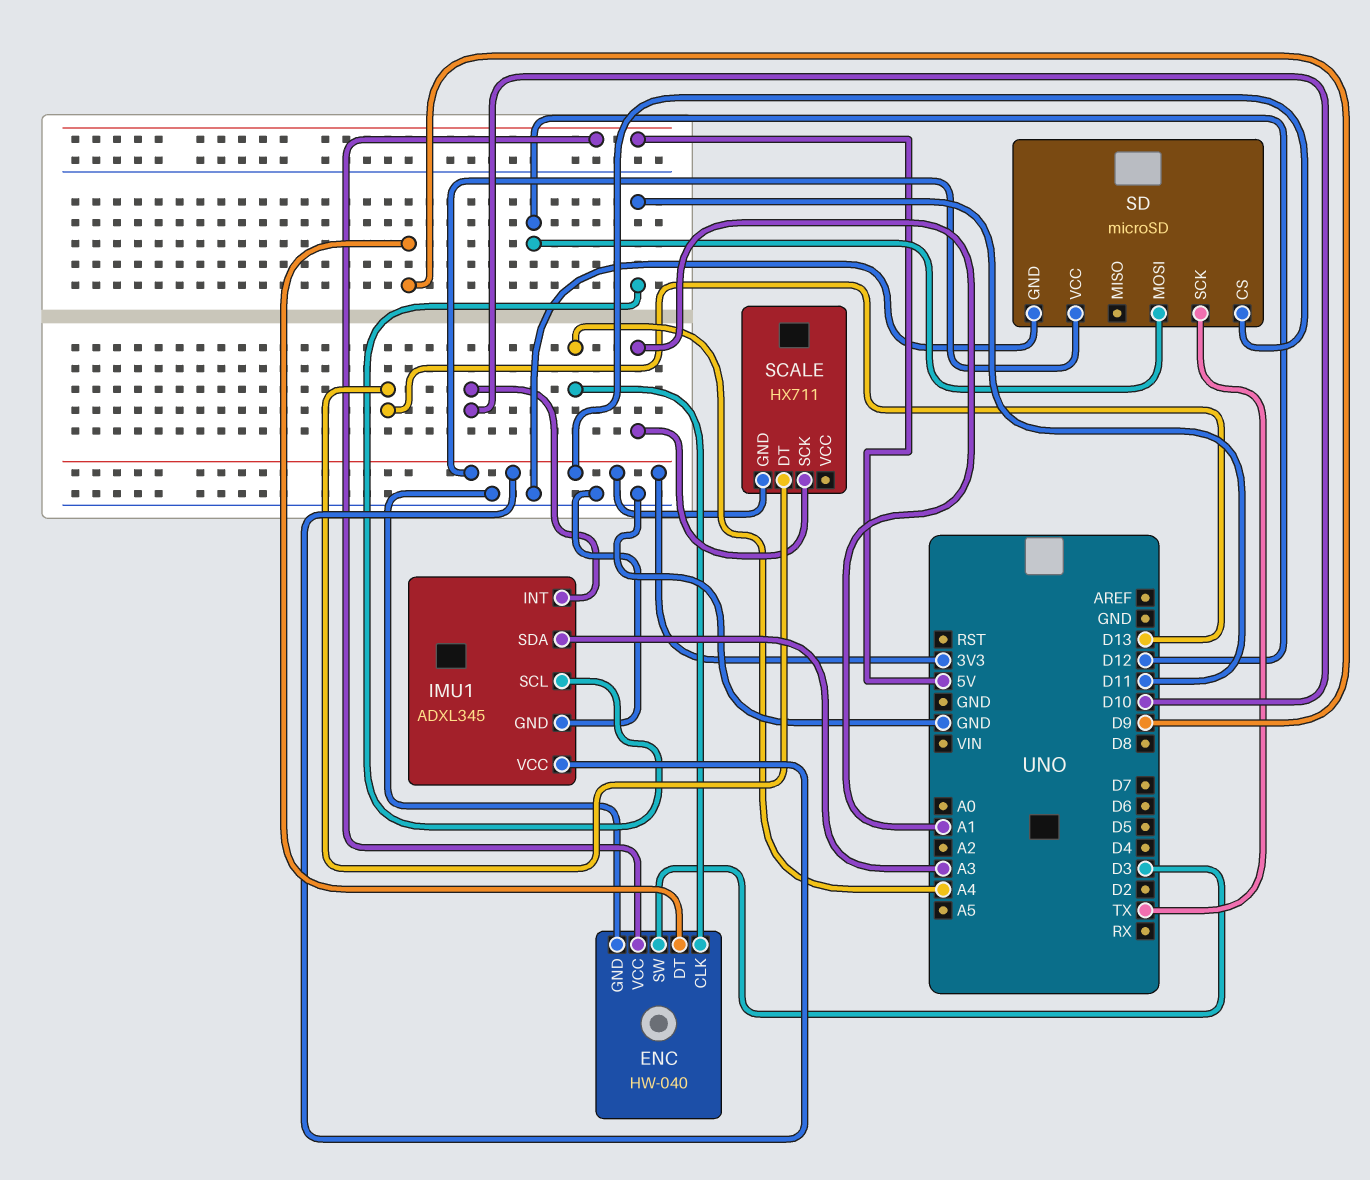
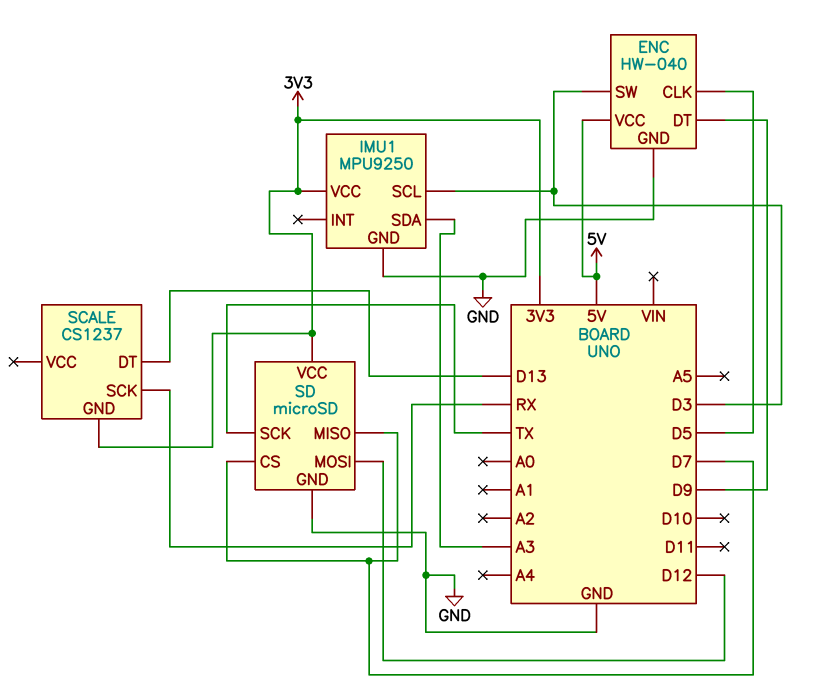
ENC pin CLK: A4 -> D5
IMU1: ADXL345 -> MPU9250
IMU1 pin INT: D10 -> none
IMU1 pin SCL: D11 -> D3
SCALE: HX711 -> CS1237
SCALE pin SCK: A1 -> RX
SD pin CS: 3V3 -> D7
SD pin MISO: none -> D7

